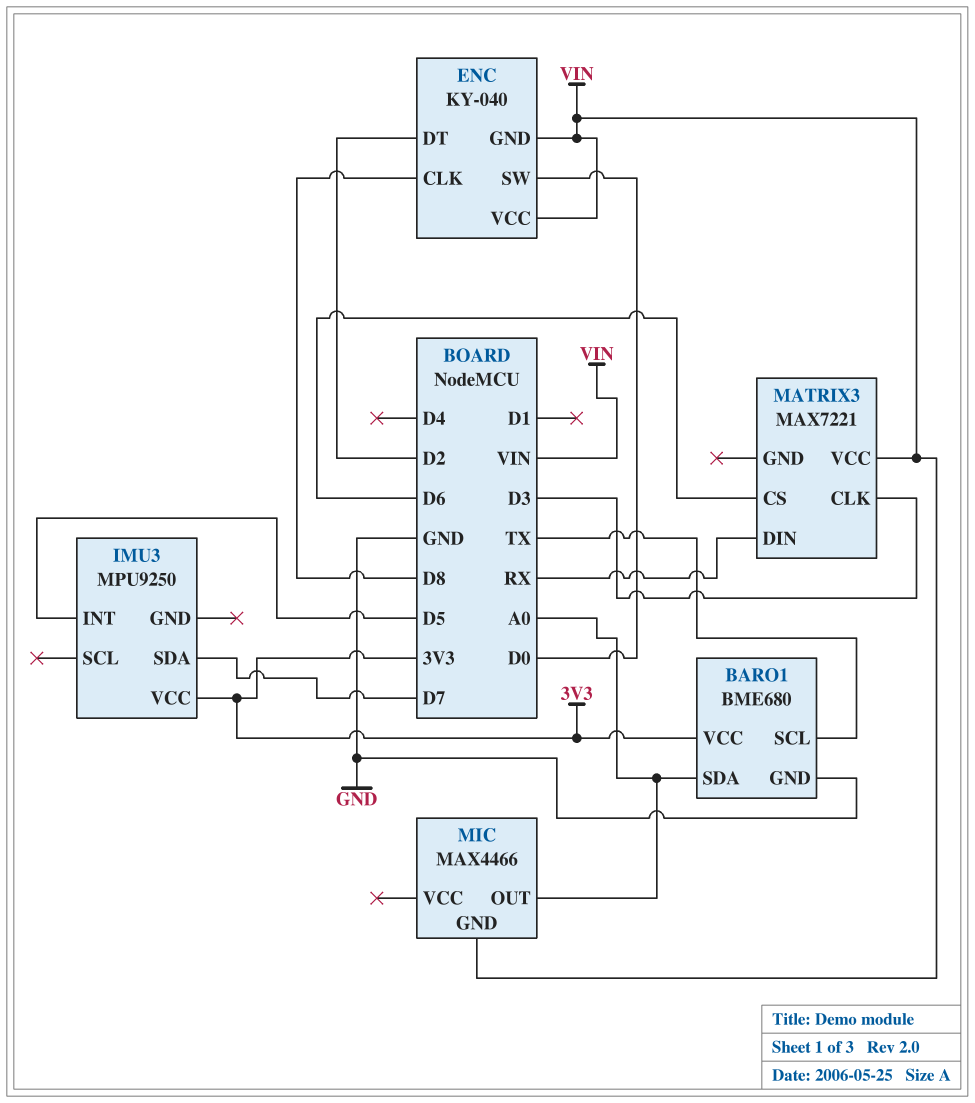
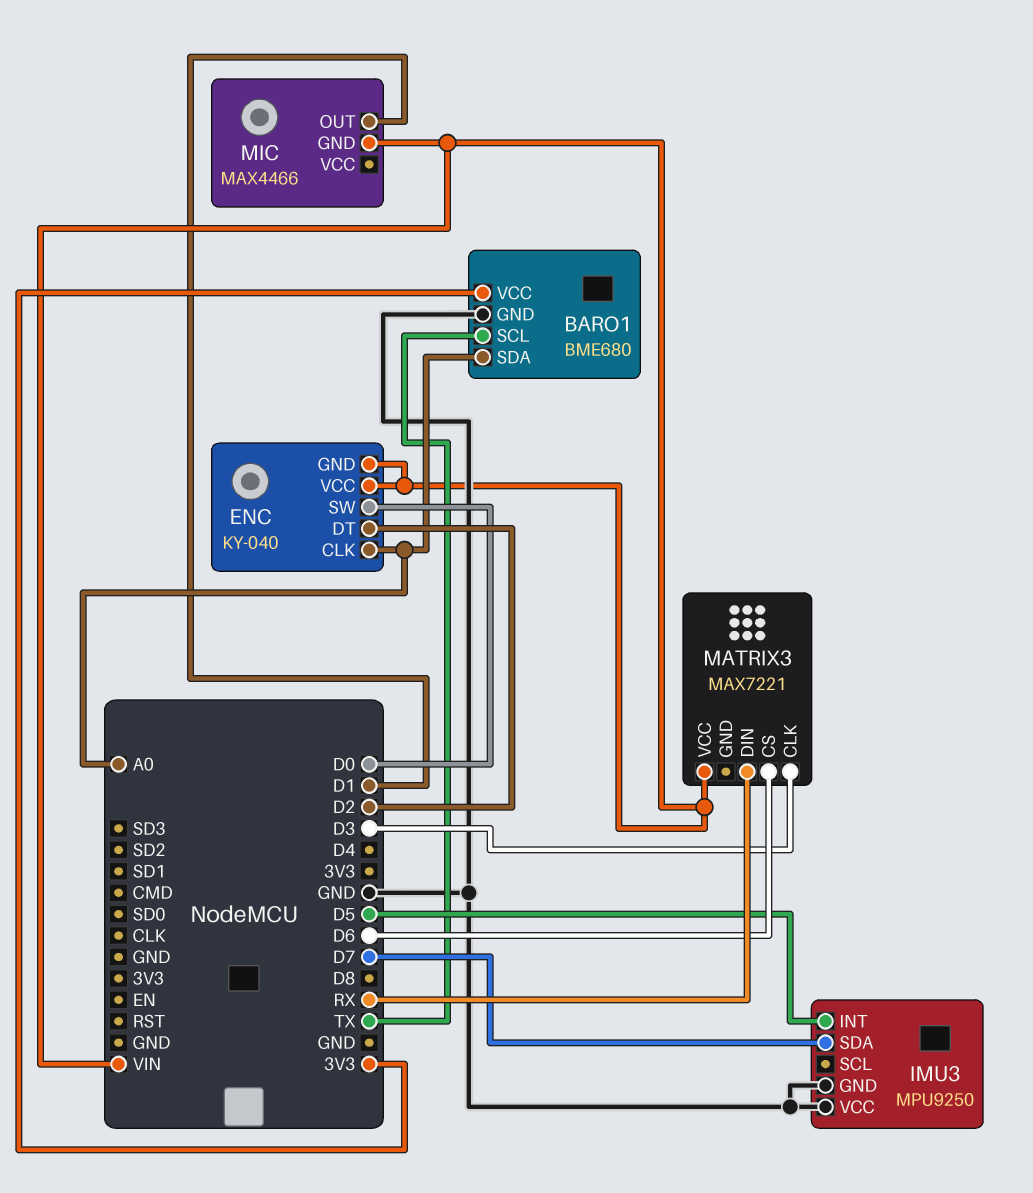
ENC pin CLK: D8 -> A0
IMU3 pin GND: none -> GND
IMU3 pin VCC: 3V3 -> GND
MIC pin OUT: A0 -> D1

